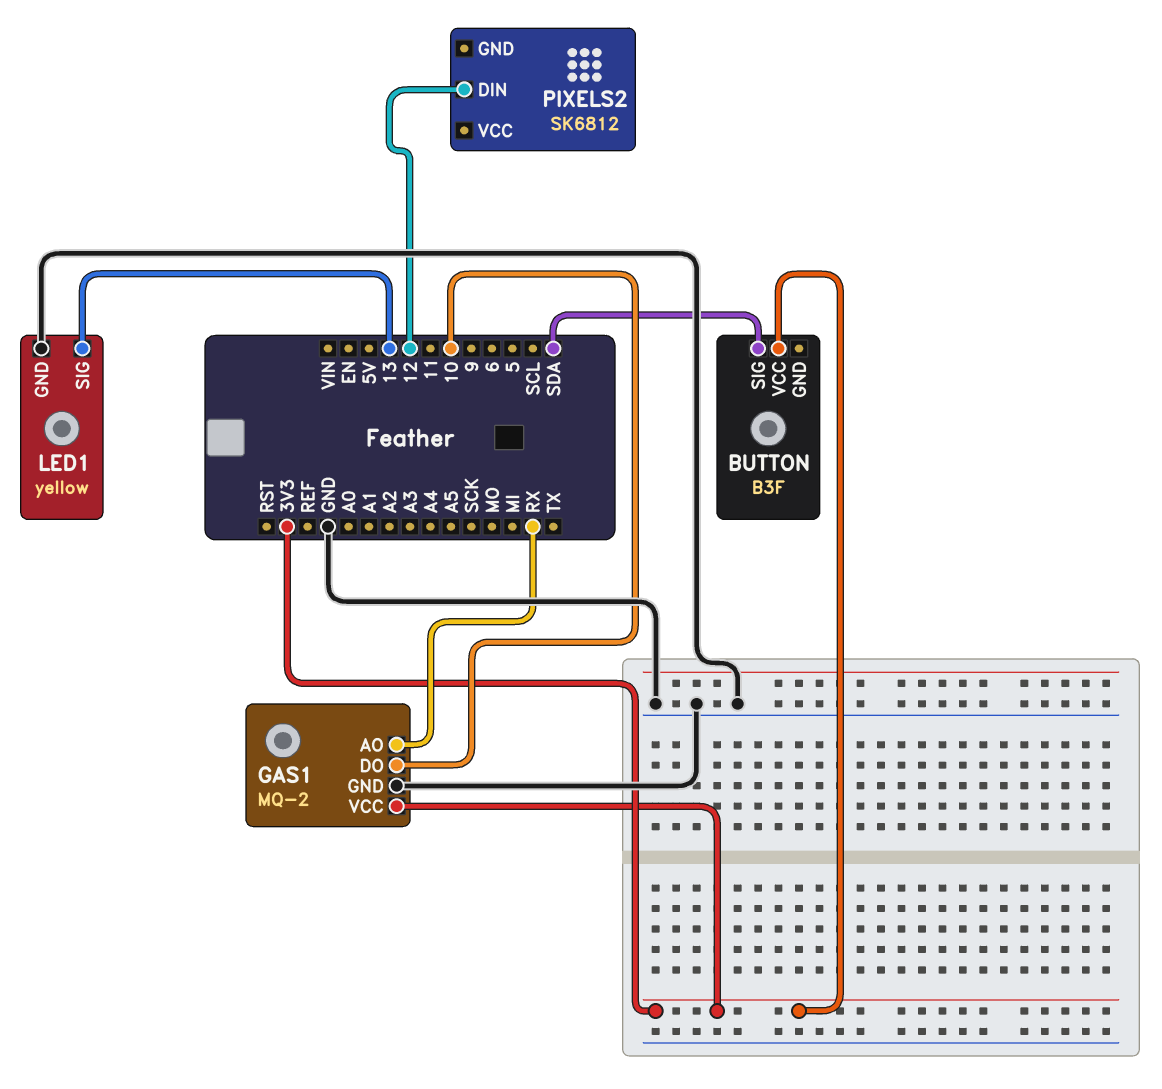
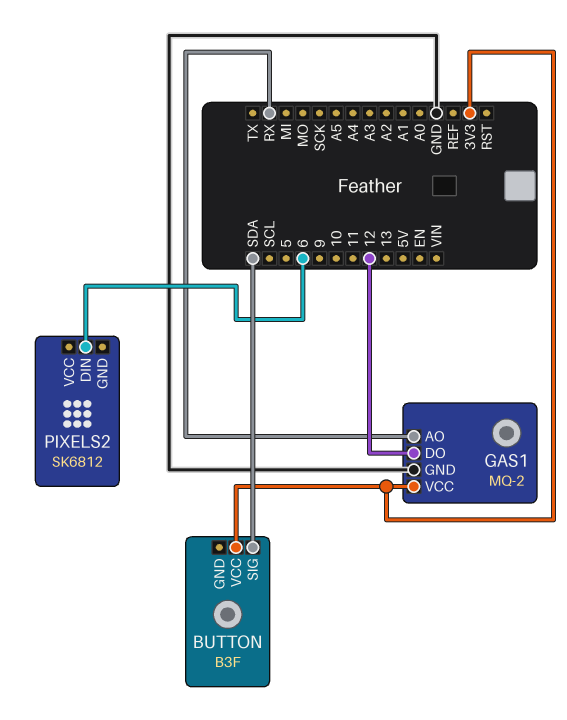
GAS1 pin DO: 10 -> 12
LED1: yellow -> none
LED1 pin GND: GND -> none
LED1 pin SIG: 13 -> none
PIXELS2 pin DIN: 12 -> 6

